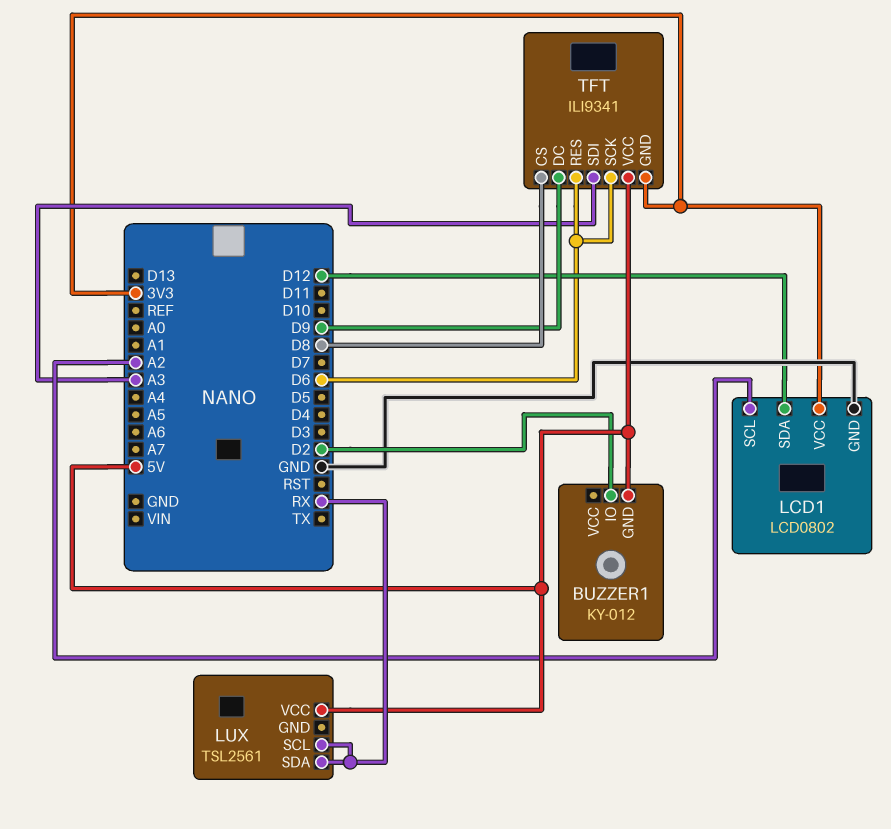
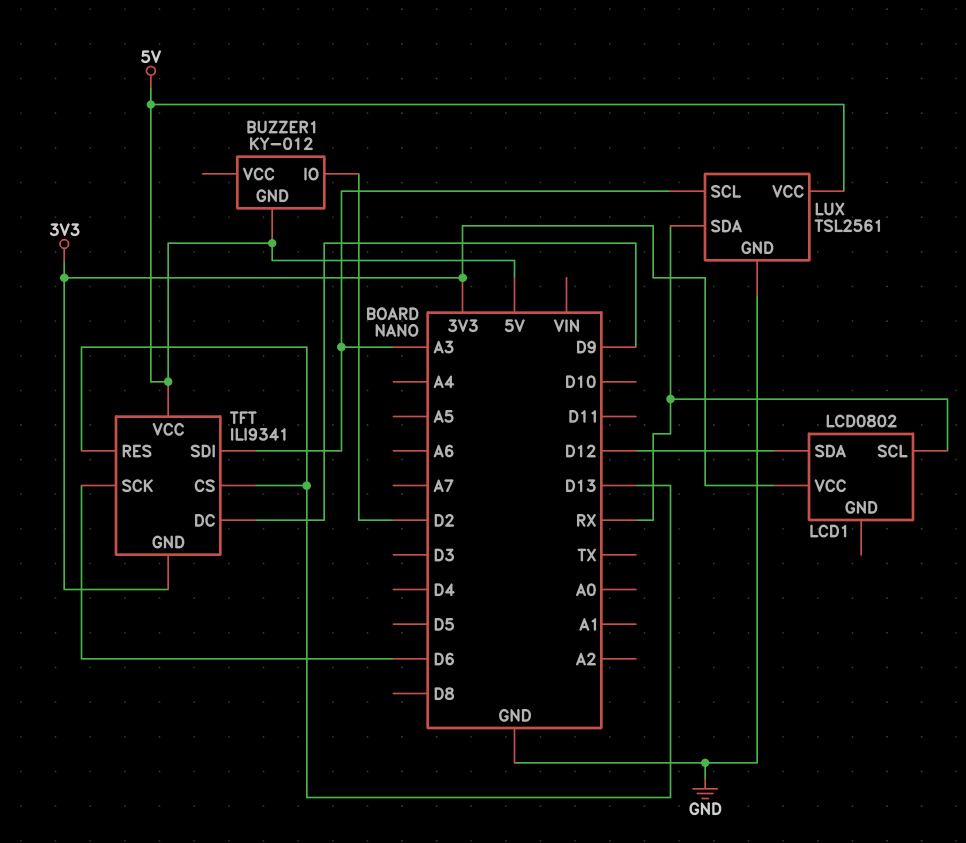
LCD1 pin GND: GND -> none
LCD1 pin SCL: A2 -> RX
LUX pin GND: none -> GND
LUX pin SCL: RX -> A3
TFT pin CS: D8 -> D13
TFT pin RES: D6 -> D13

